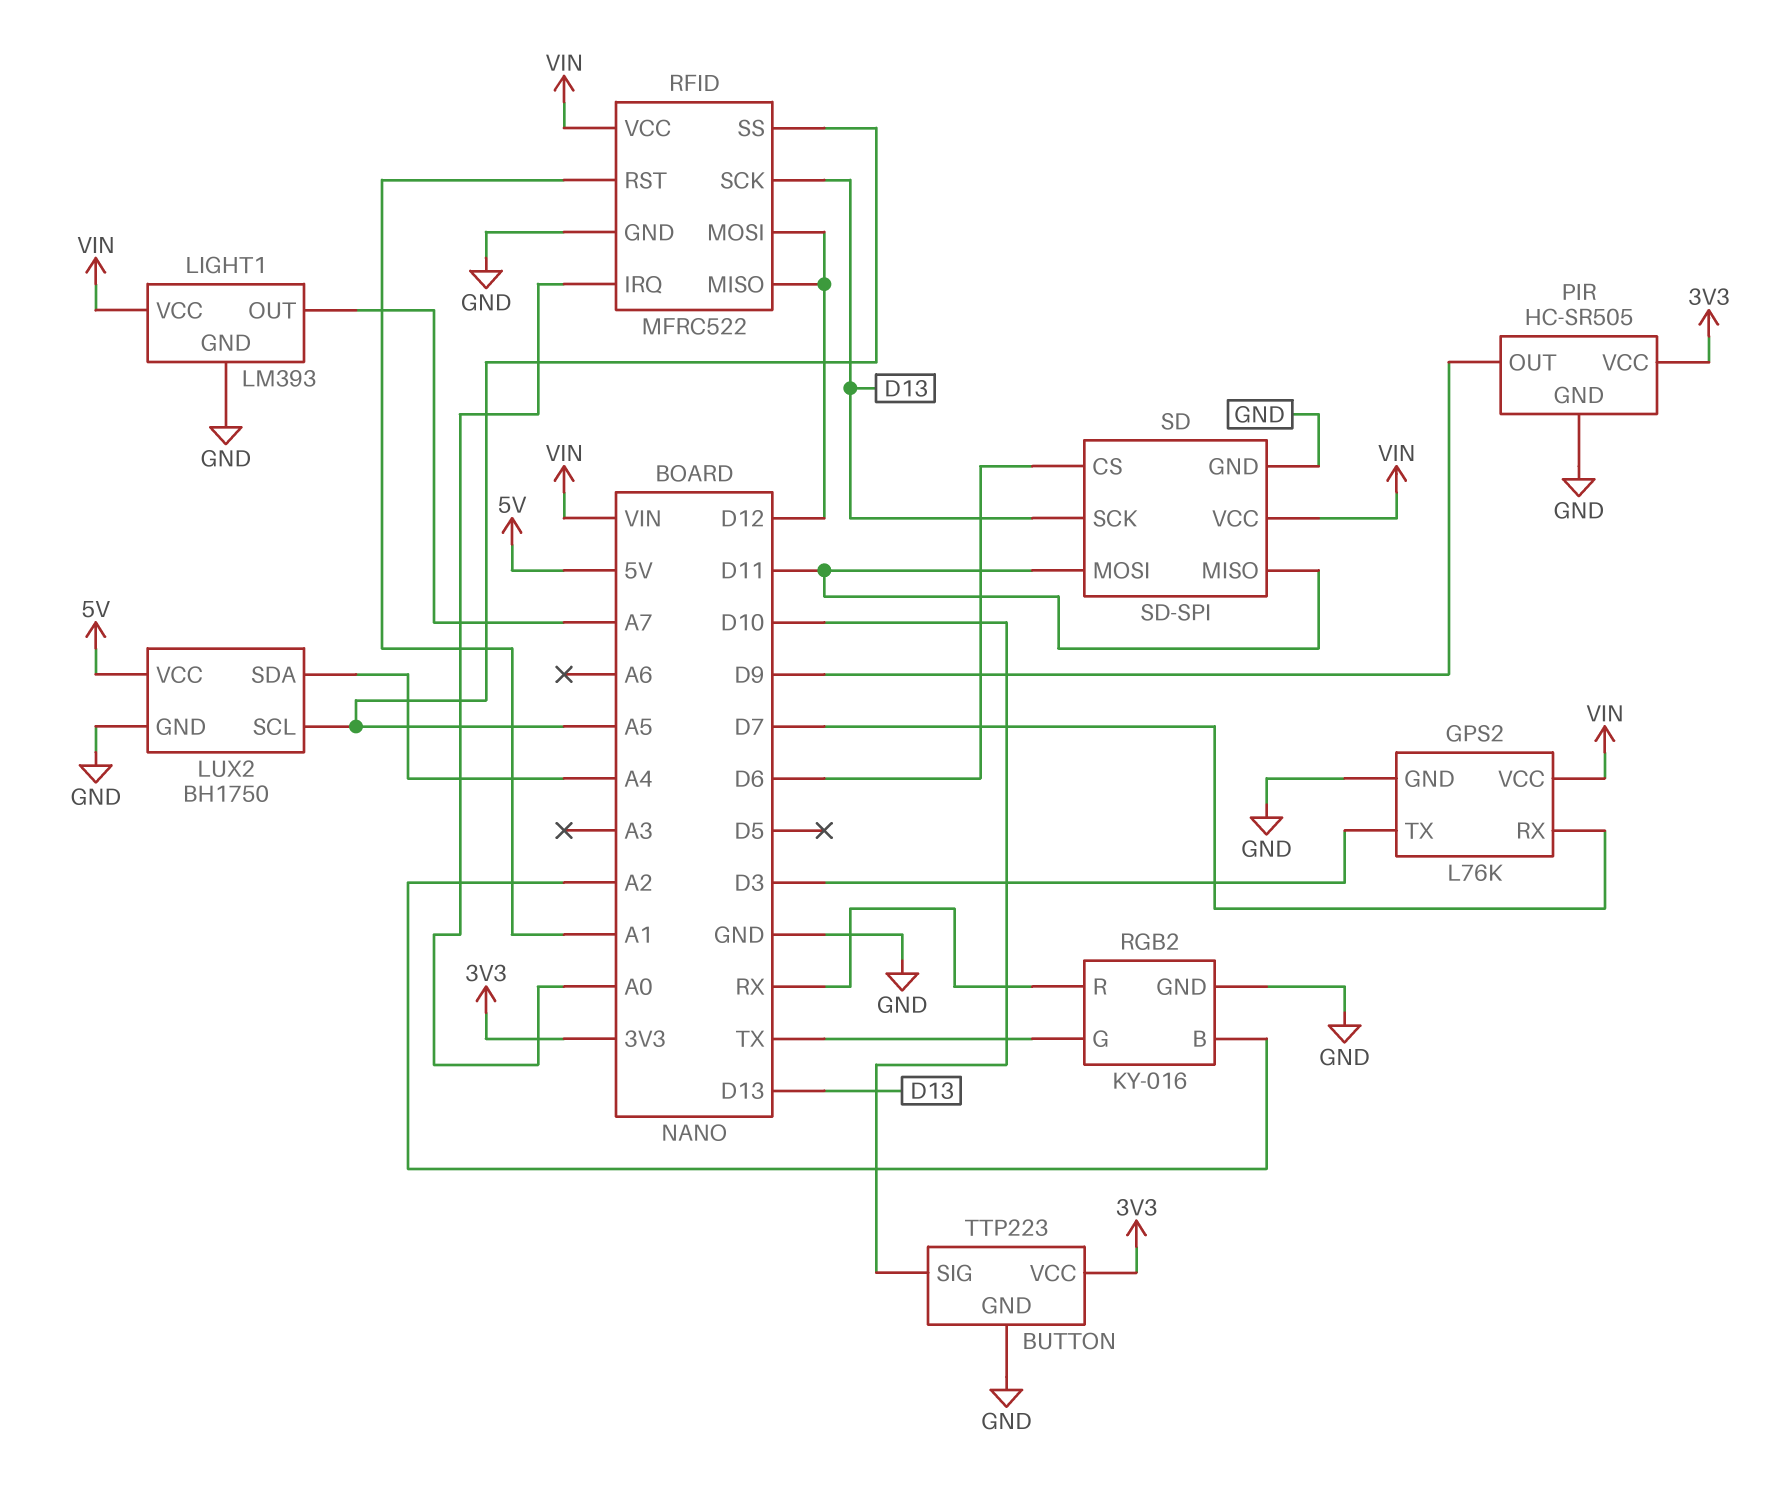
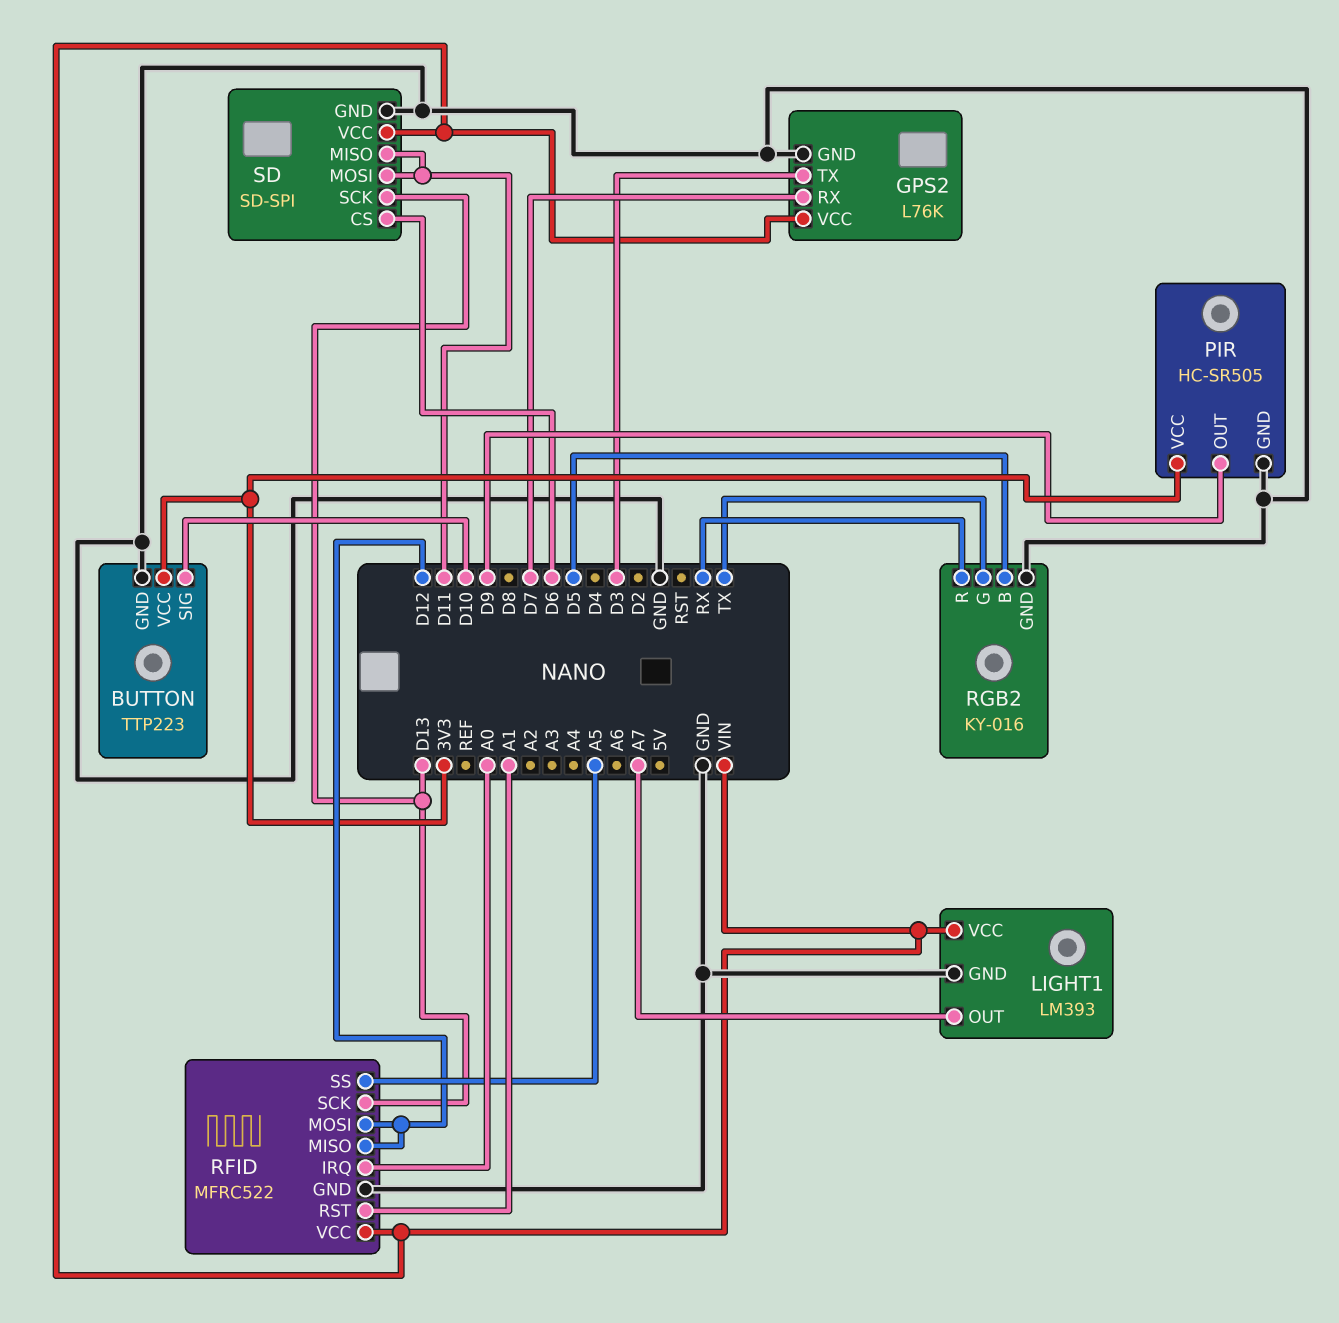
LUX2: BH1750 -> none
LUX2 pin GND: GND -> none
LUX2 pin SCL: A5 -> none
LUX2 pin SDA: A4 -> none
LUX2 pin VCC: 5V -> none
RGB2 pin B: A2 -> D5

